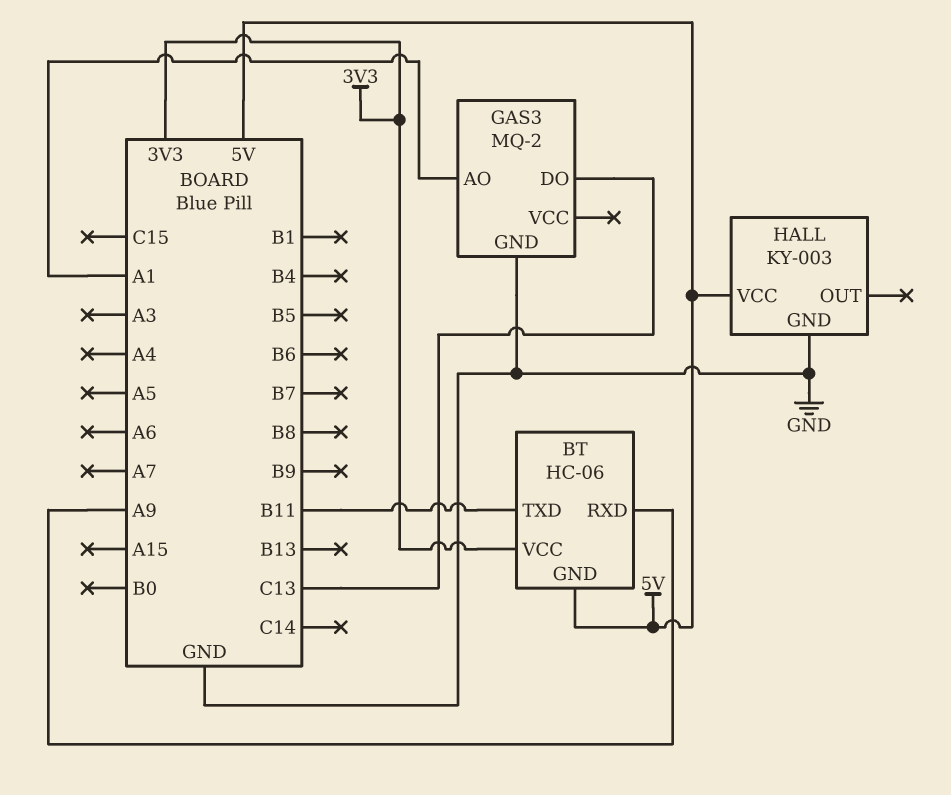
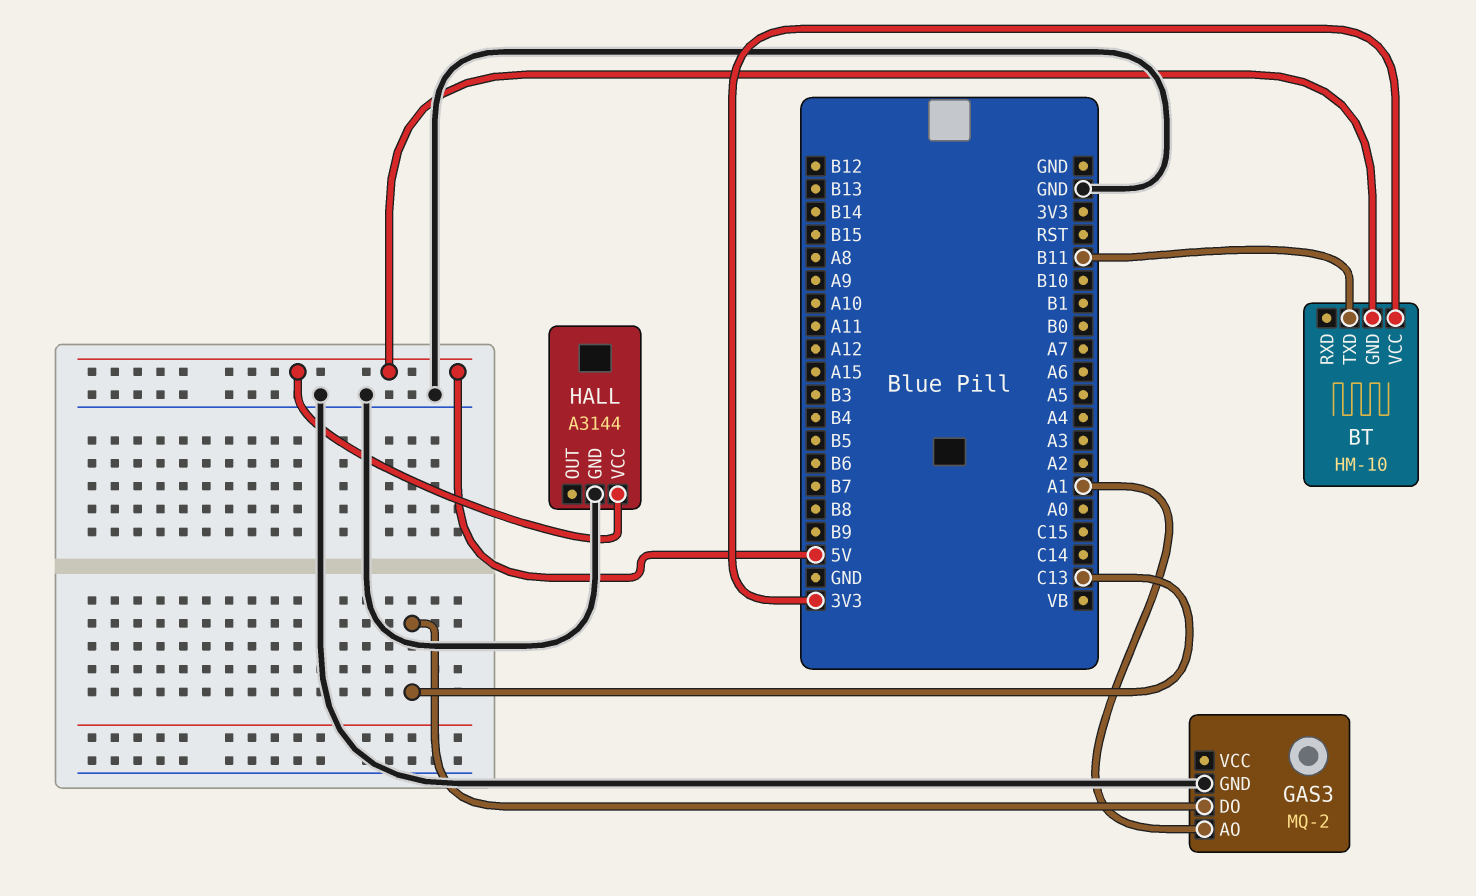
BT: HC-06 -> HM-10
BT pin RXD: A9 -> none
HALL: KY-003 -> A3144

